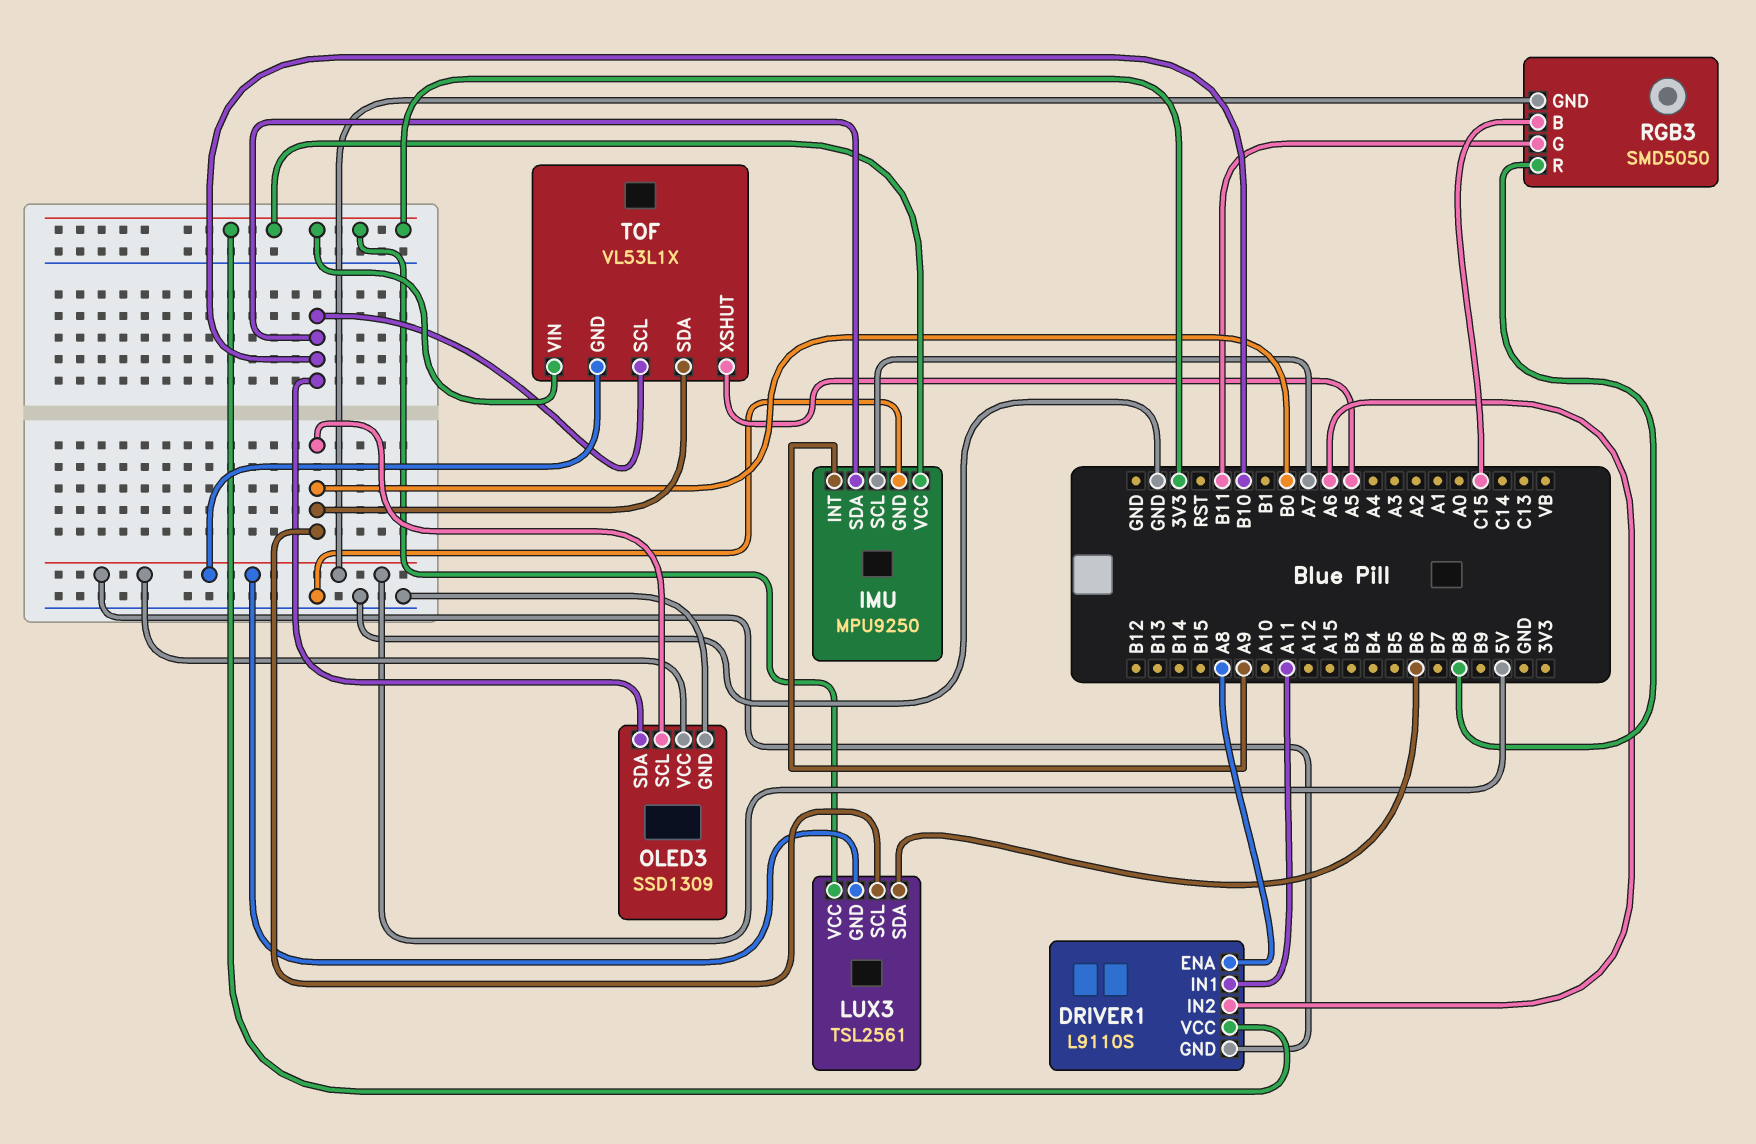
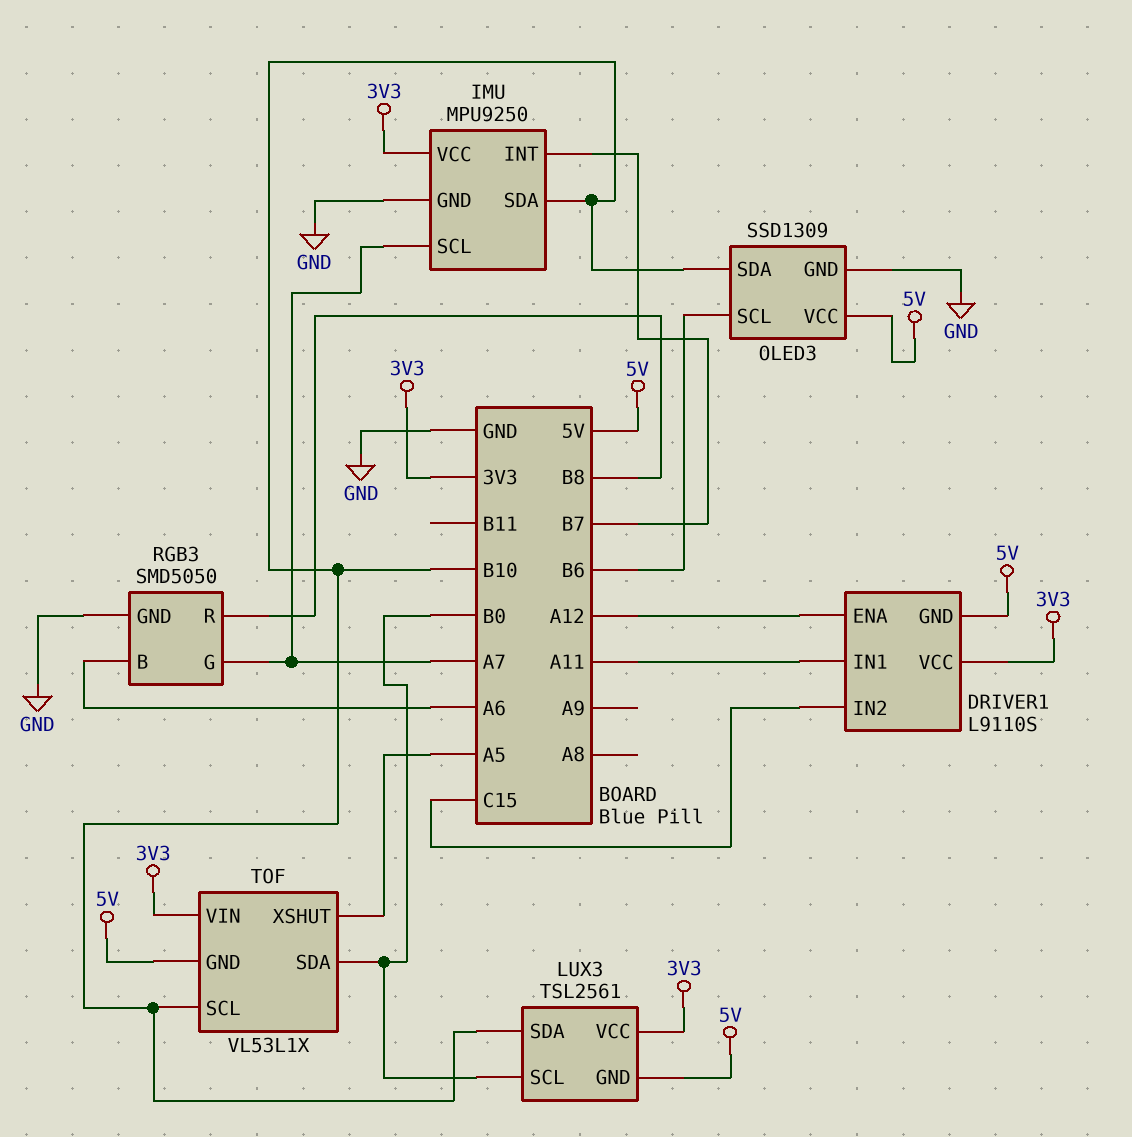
DRIVER1 pin ENA: A8 -> A12
DRIVER1 pin IN2: A6 -> C15
IMU pin INT: A9 -> B7
LUX3 pin SDA: B6 -> B10
OLED3 pin SCL: B0 -> B6
RGB3 pin B: C15 -> A6
RGB3 pin G: B11 -> A7
RGB3 pin GND: 5V -> GND

